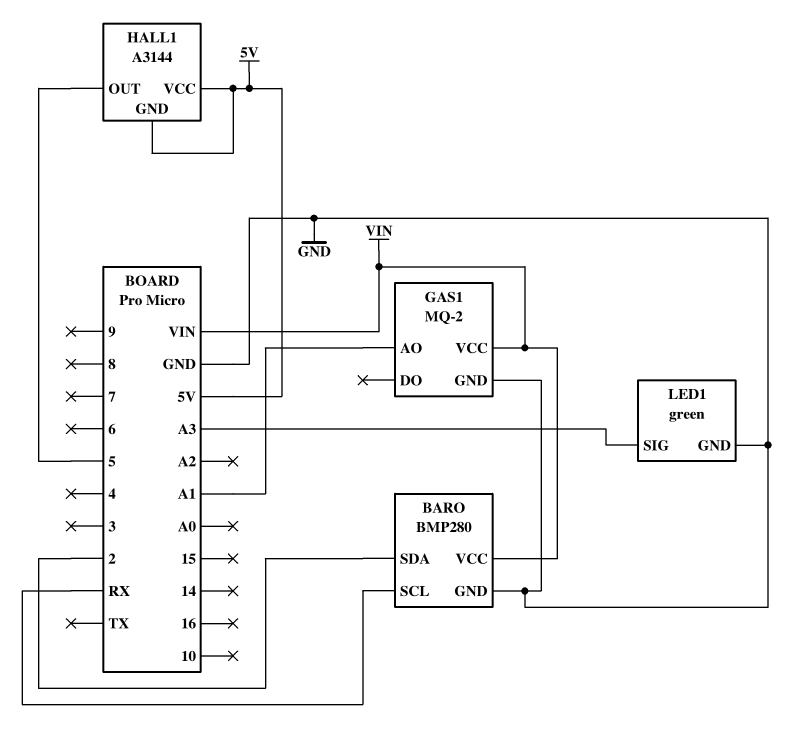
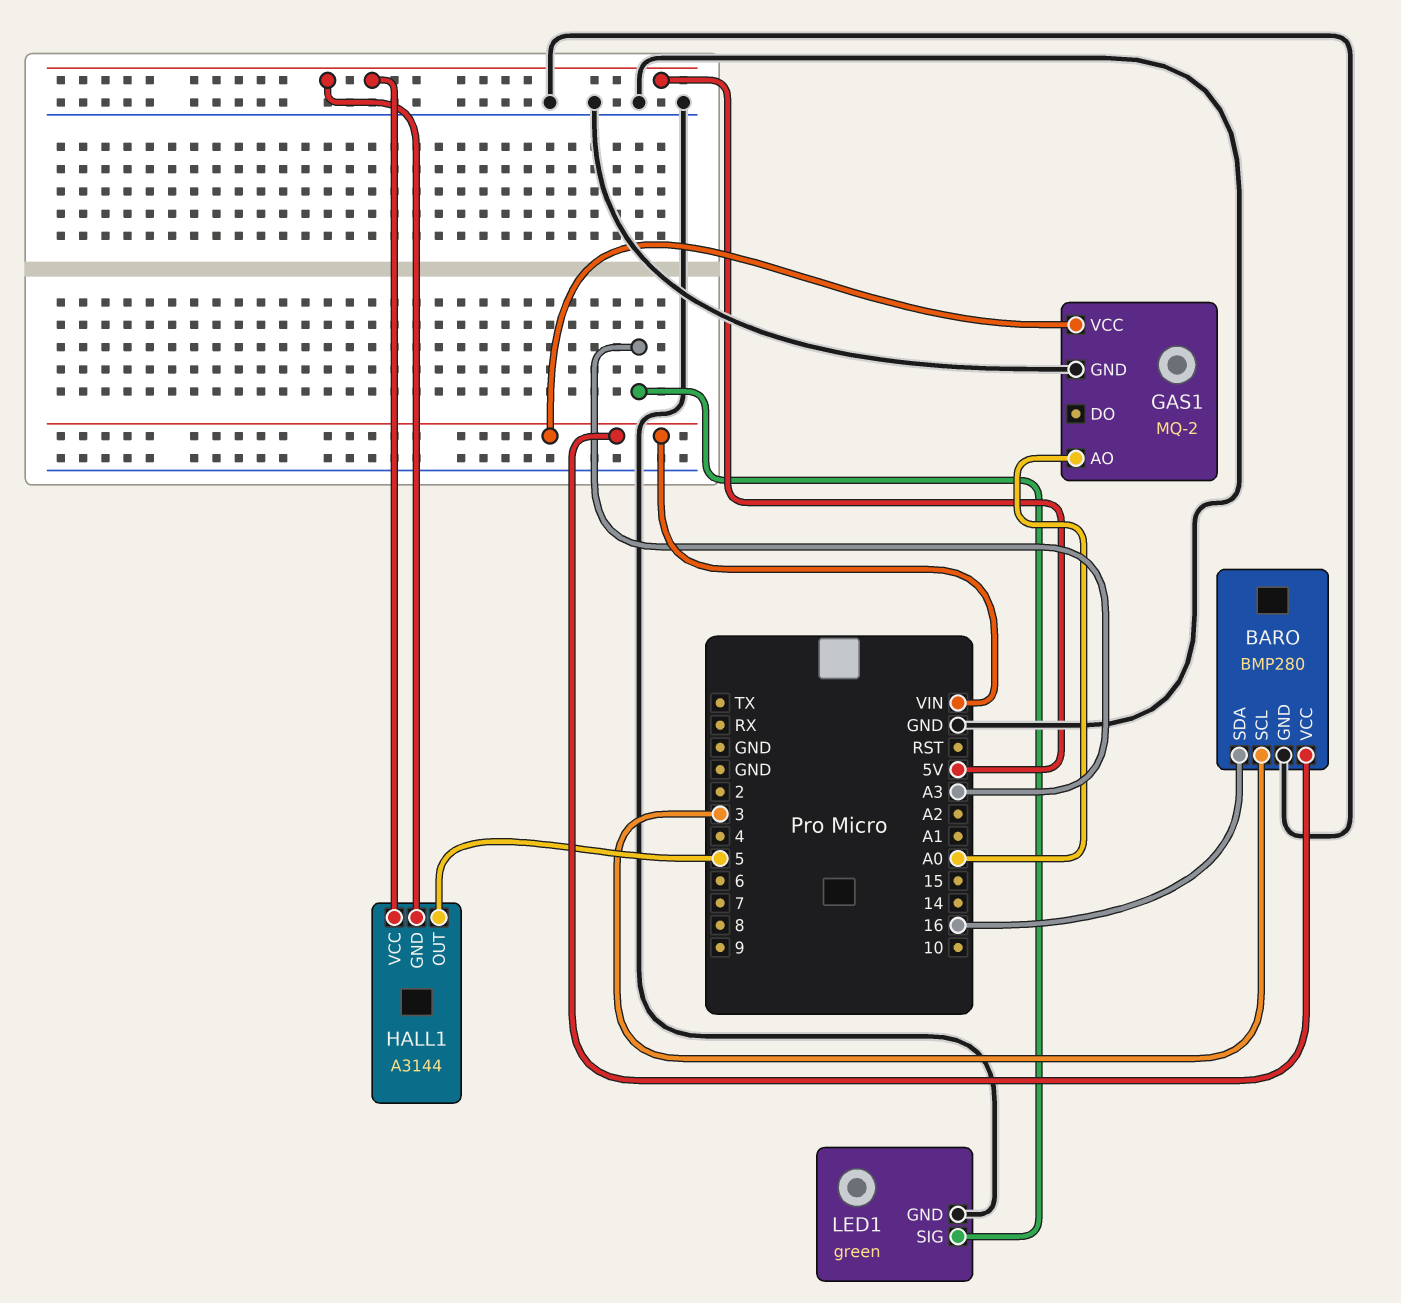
BARO pin SCL: RX -> 3
BARO pin SDA: 2 -> 16
GAS1 pin AO: A1 -> A0

